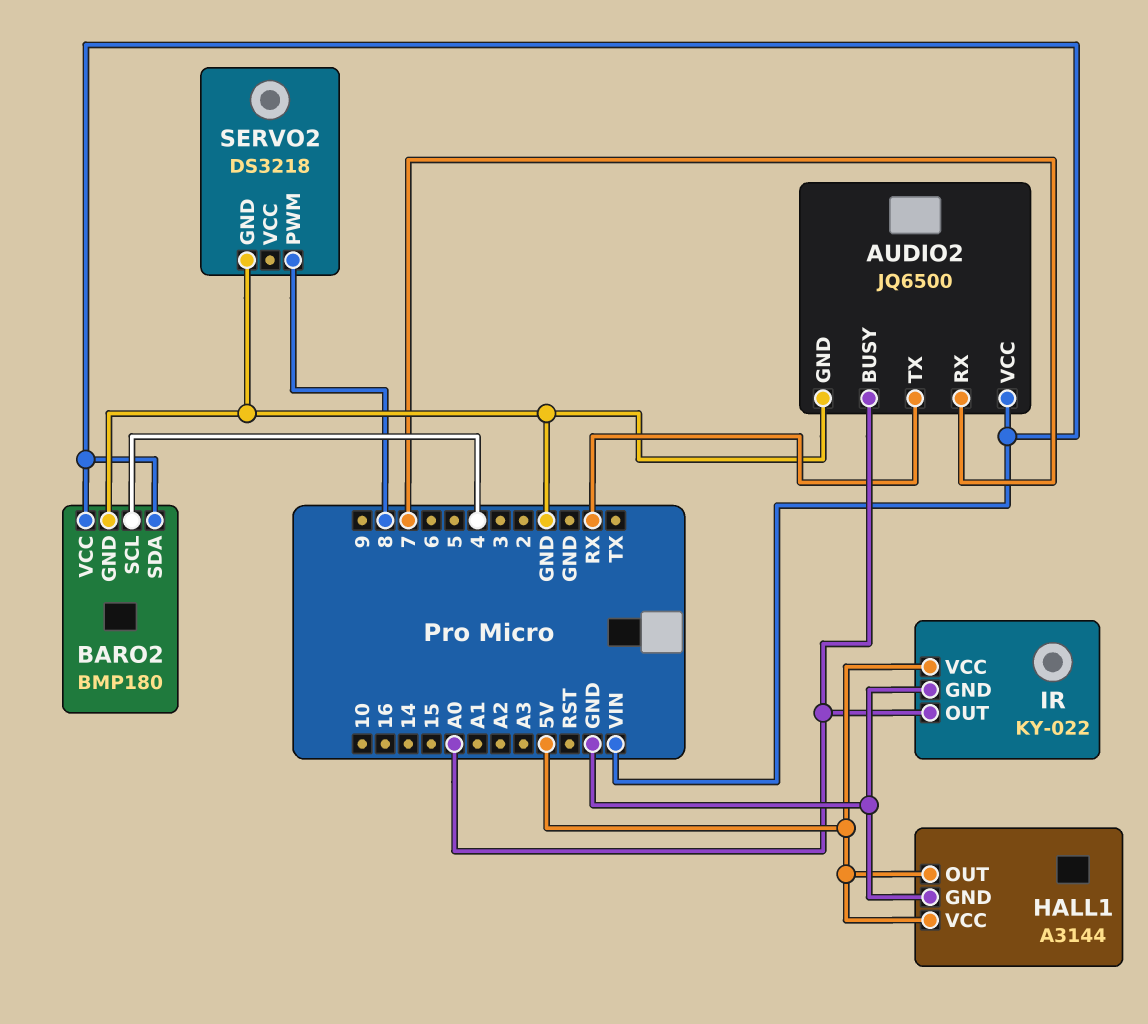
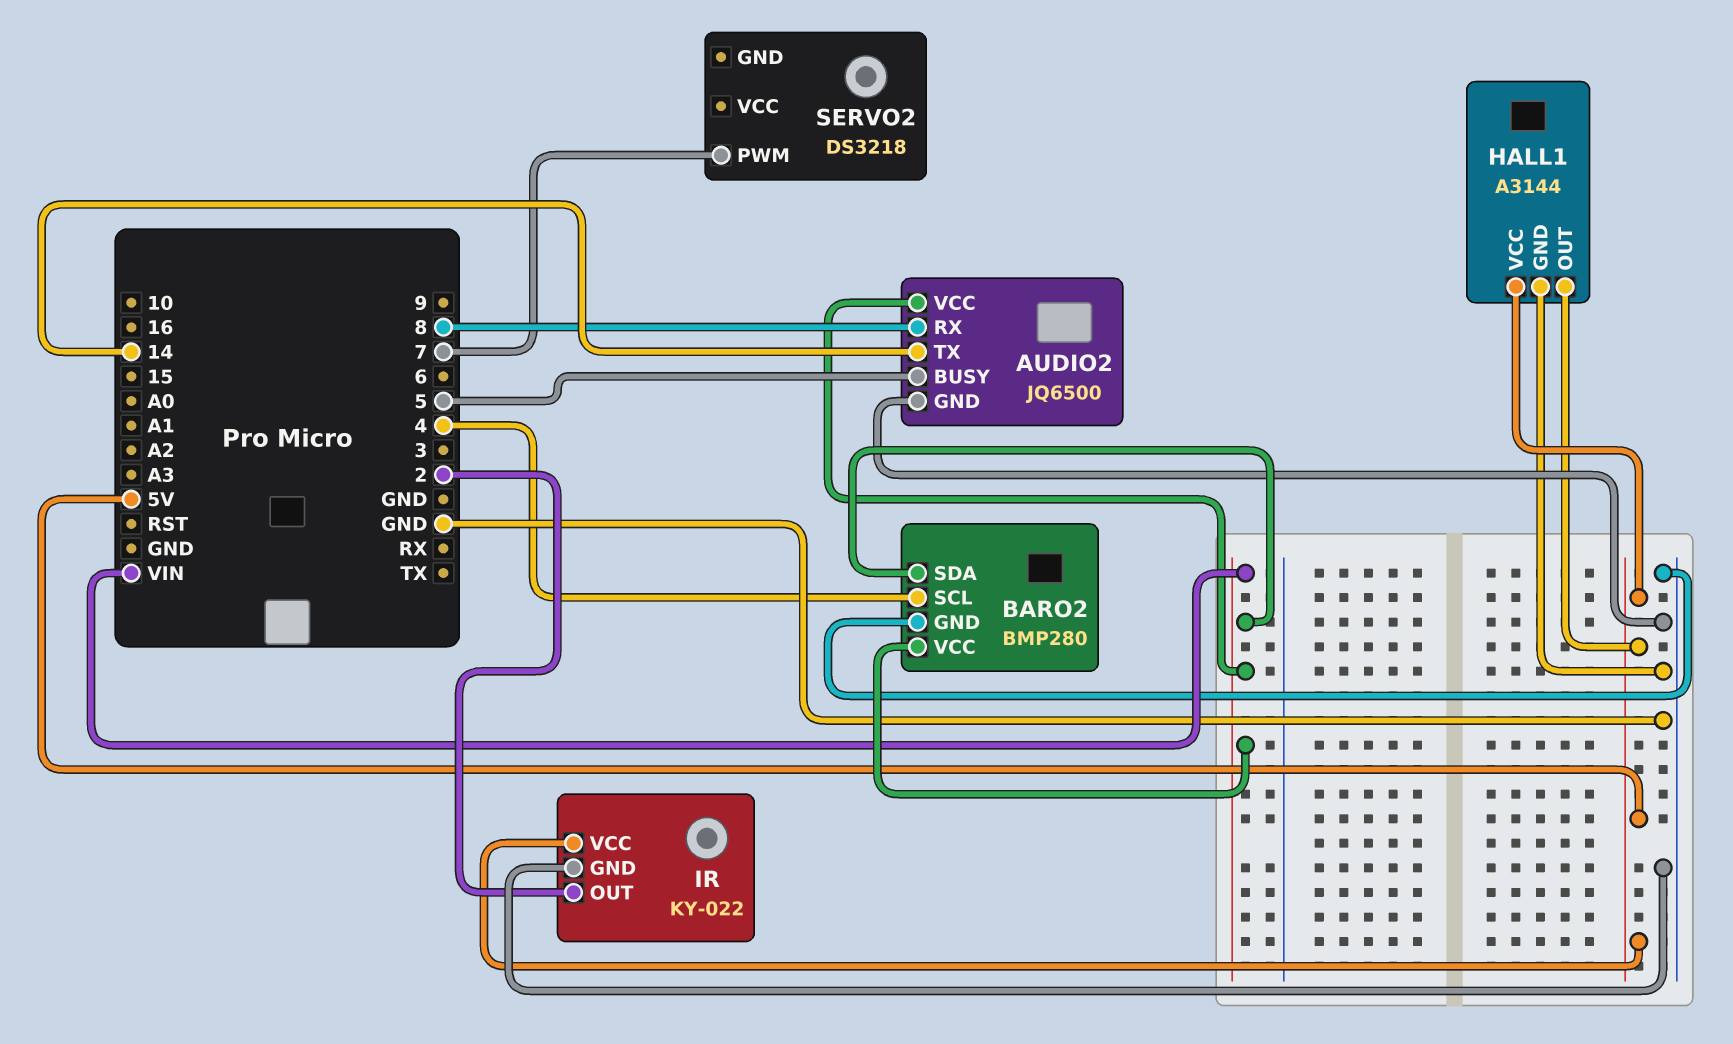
AUDIO2 pin BUSY: A0 -> 5
AUDIO2 pin RX: 7 -> 8
AUDIO2 pin TX: RX -> 14
BARO2: BMP180 -> BMP280
IR pin OUT: A0 -> 2
SERVO2 pin GND: GND -> none
SERVO2 pin PWM: 8 -> 7

